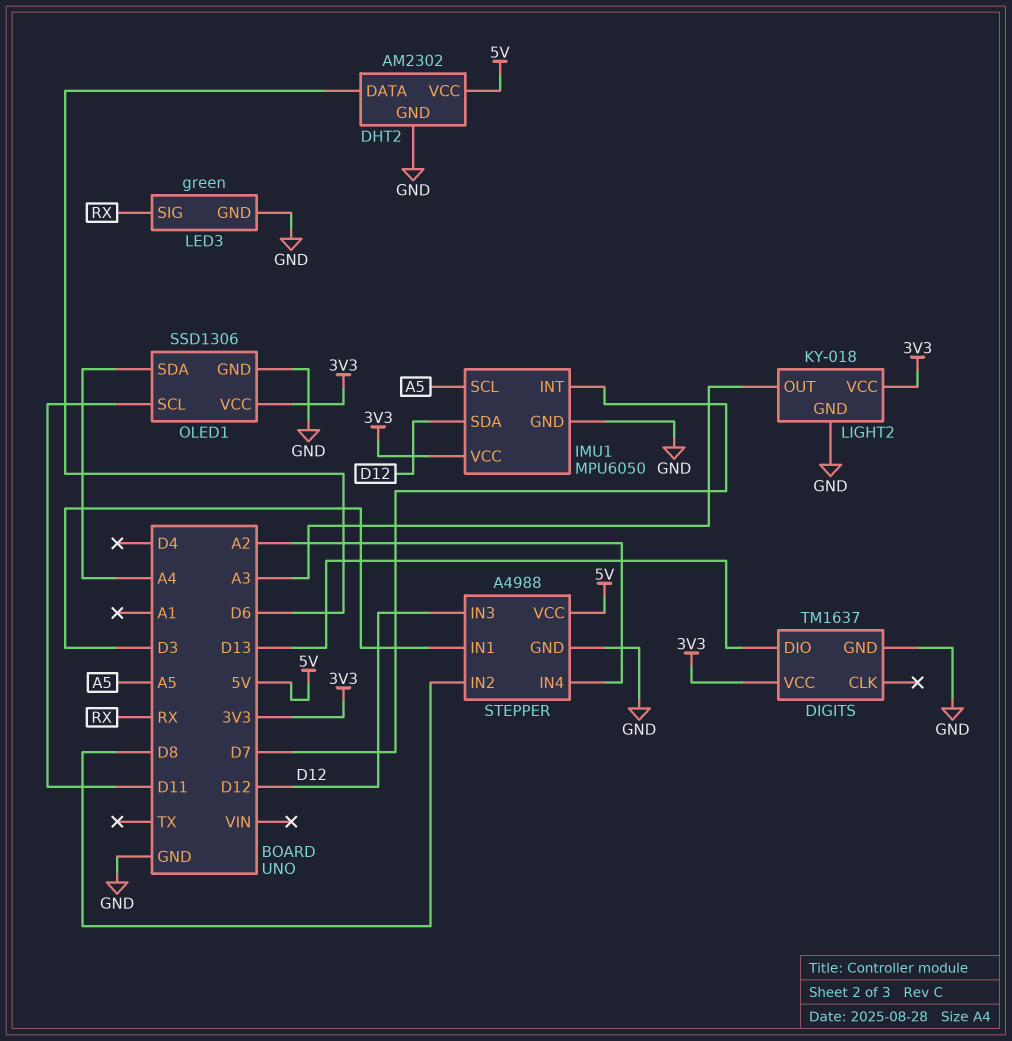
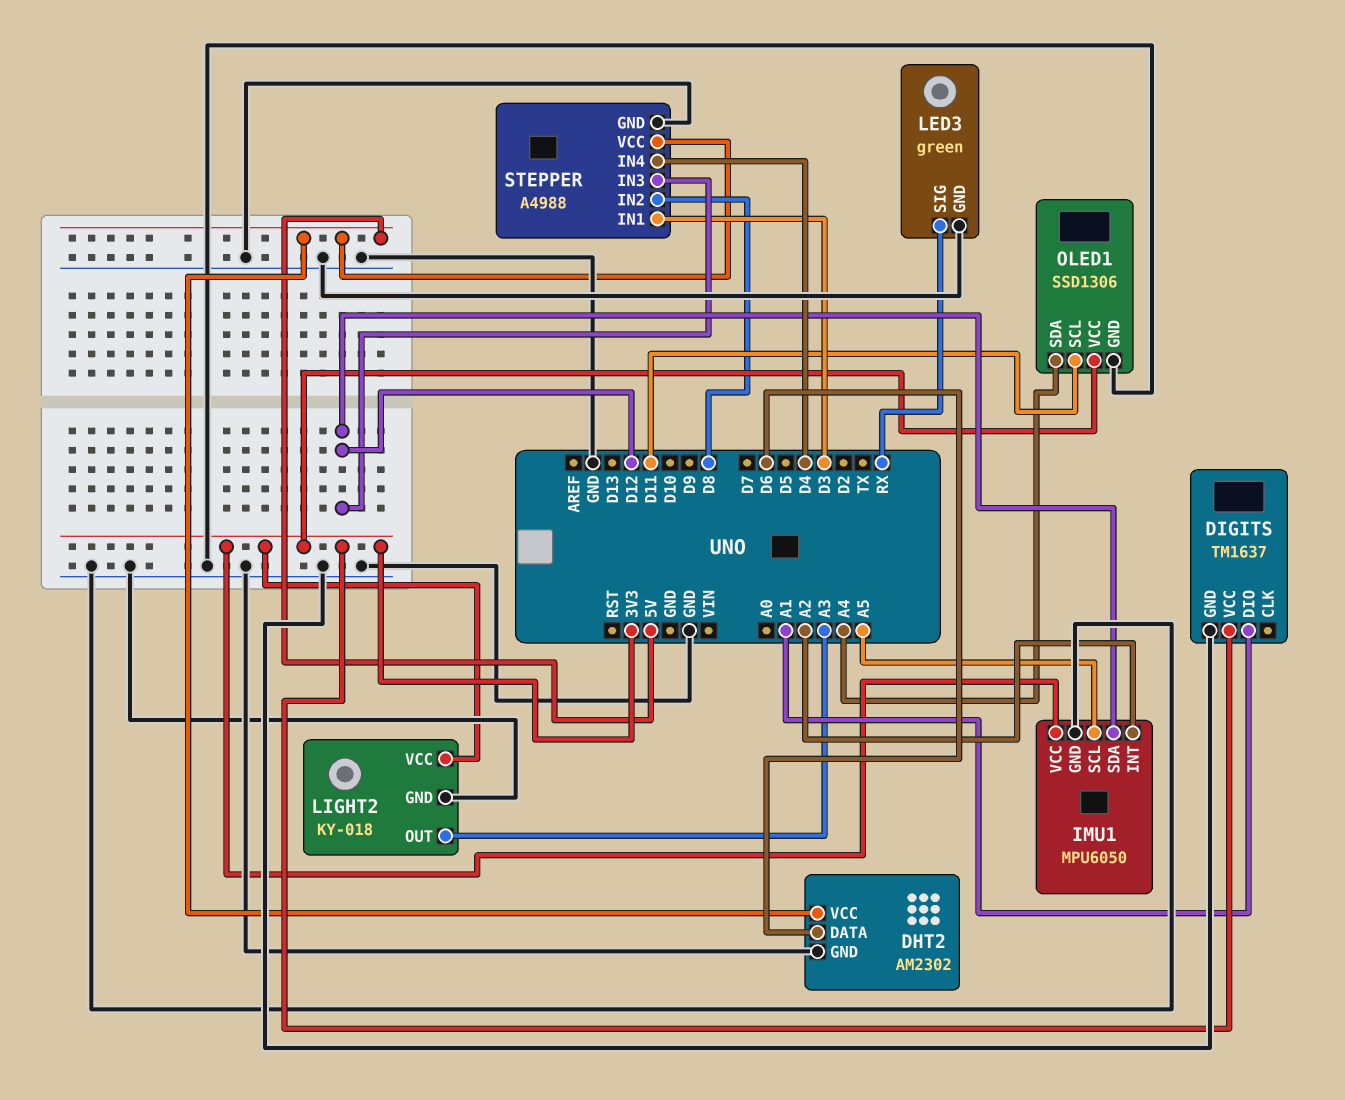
DIGITS pin DIO: D13 -> A1
IMU1 pin INT: D7 -> A2
STEPPER pin IN4: A2 -> D4

